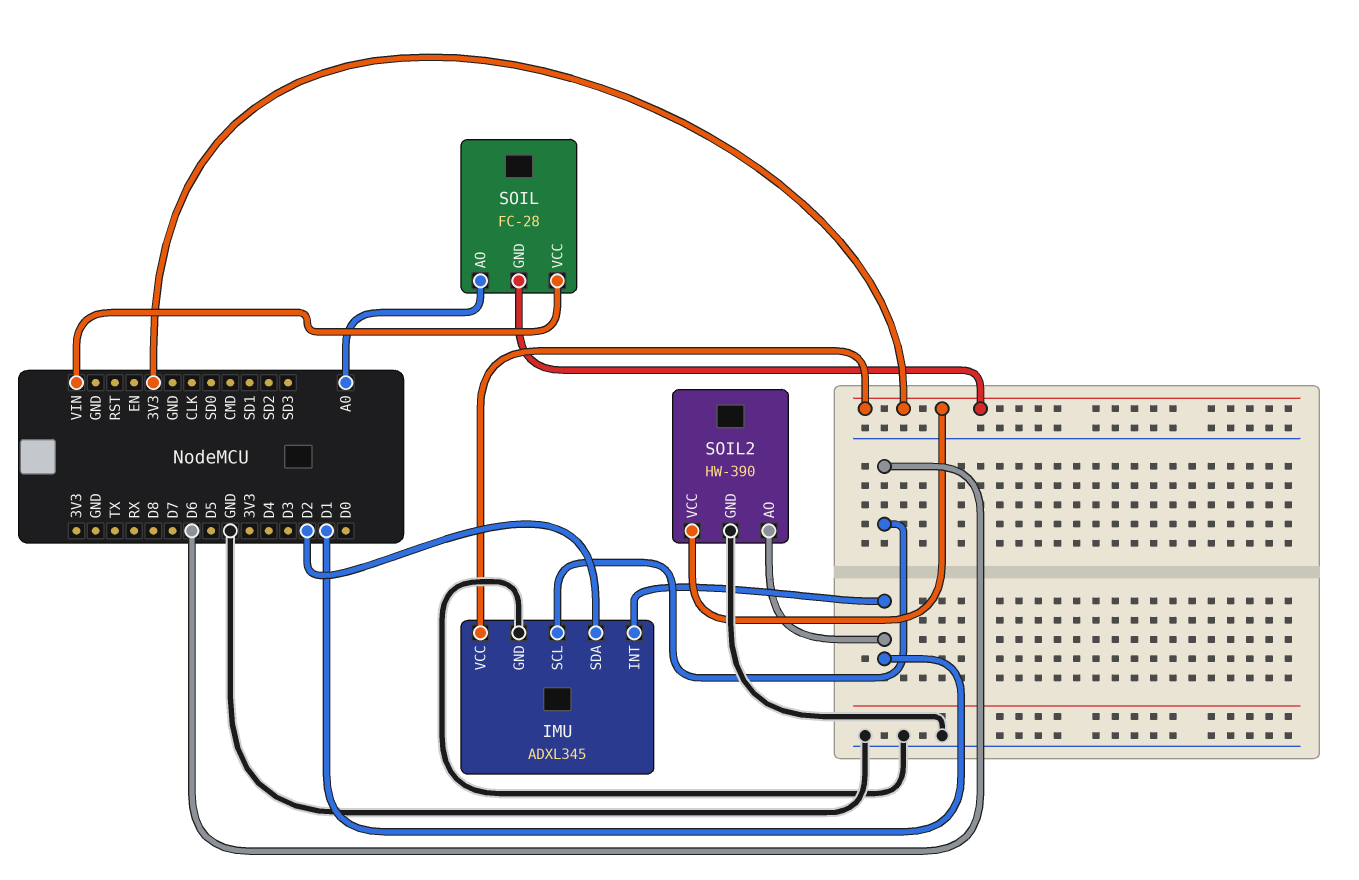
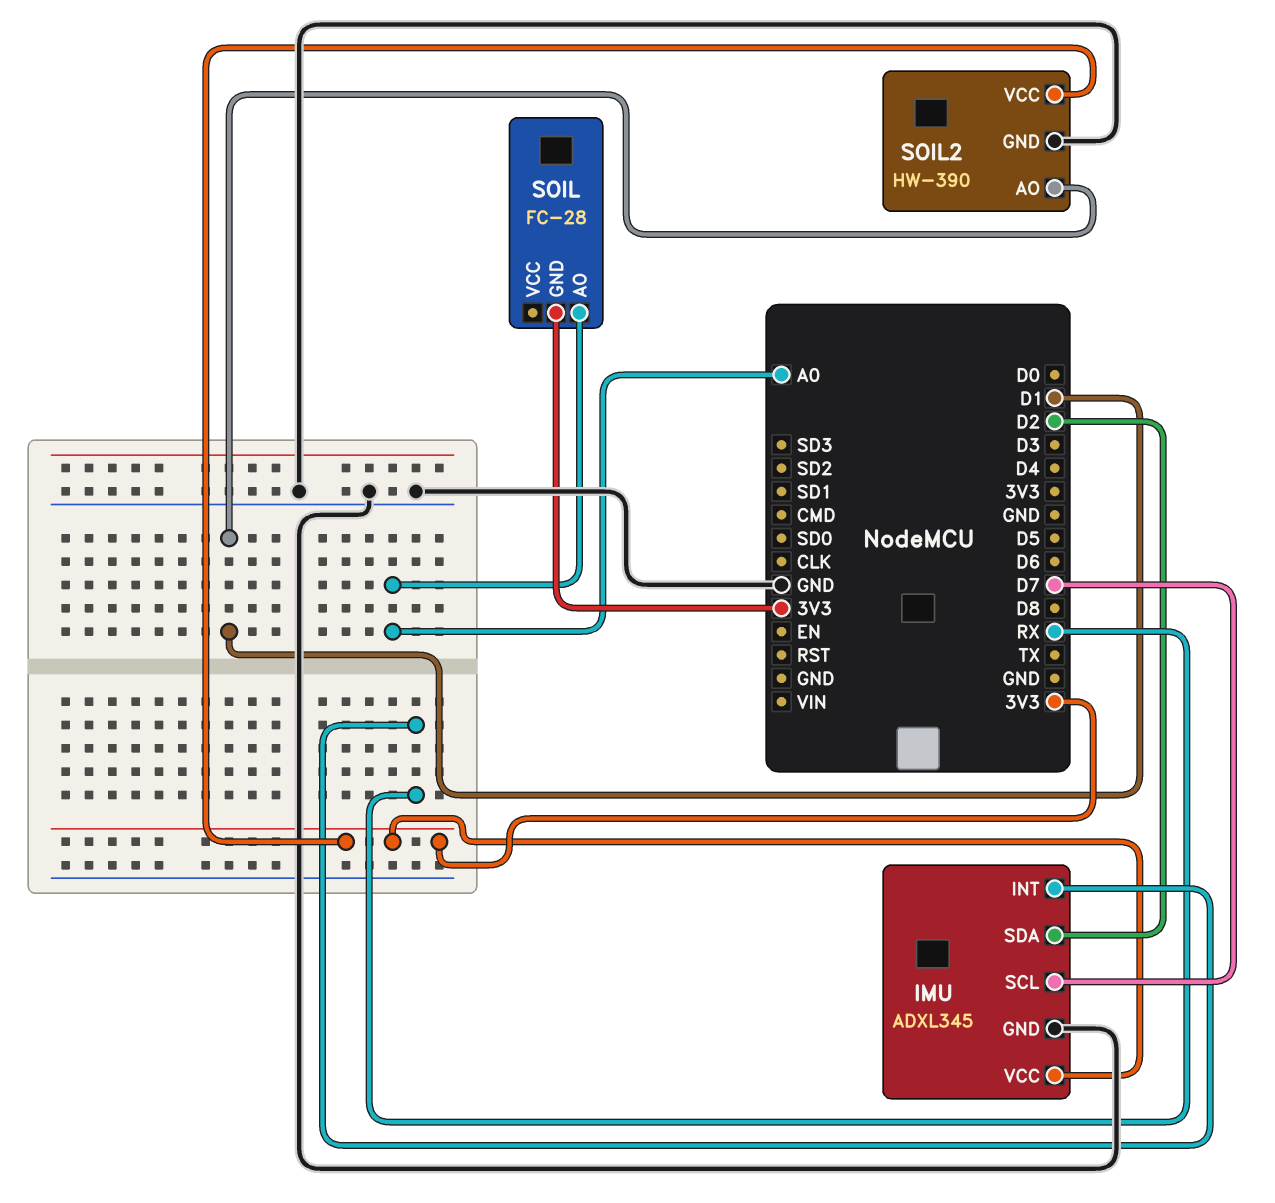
IMU pin INT: D1 -> RX
IMU pin SCL: D6 -> D7
SOIL pin VCC: VIN -> none

